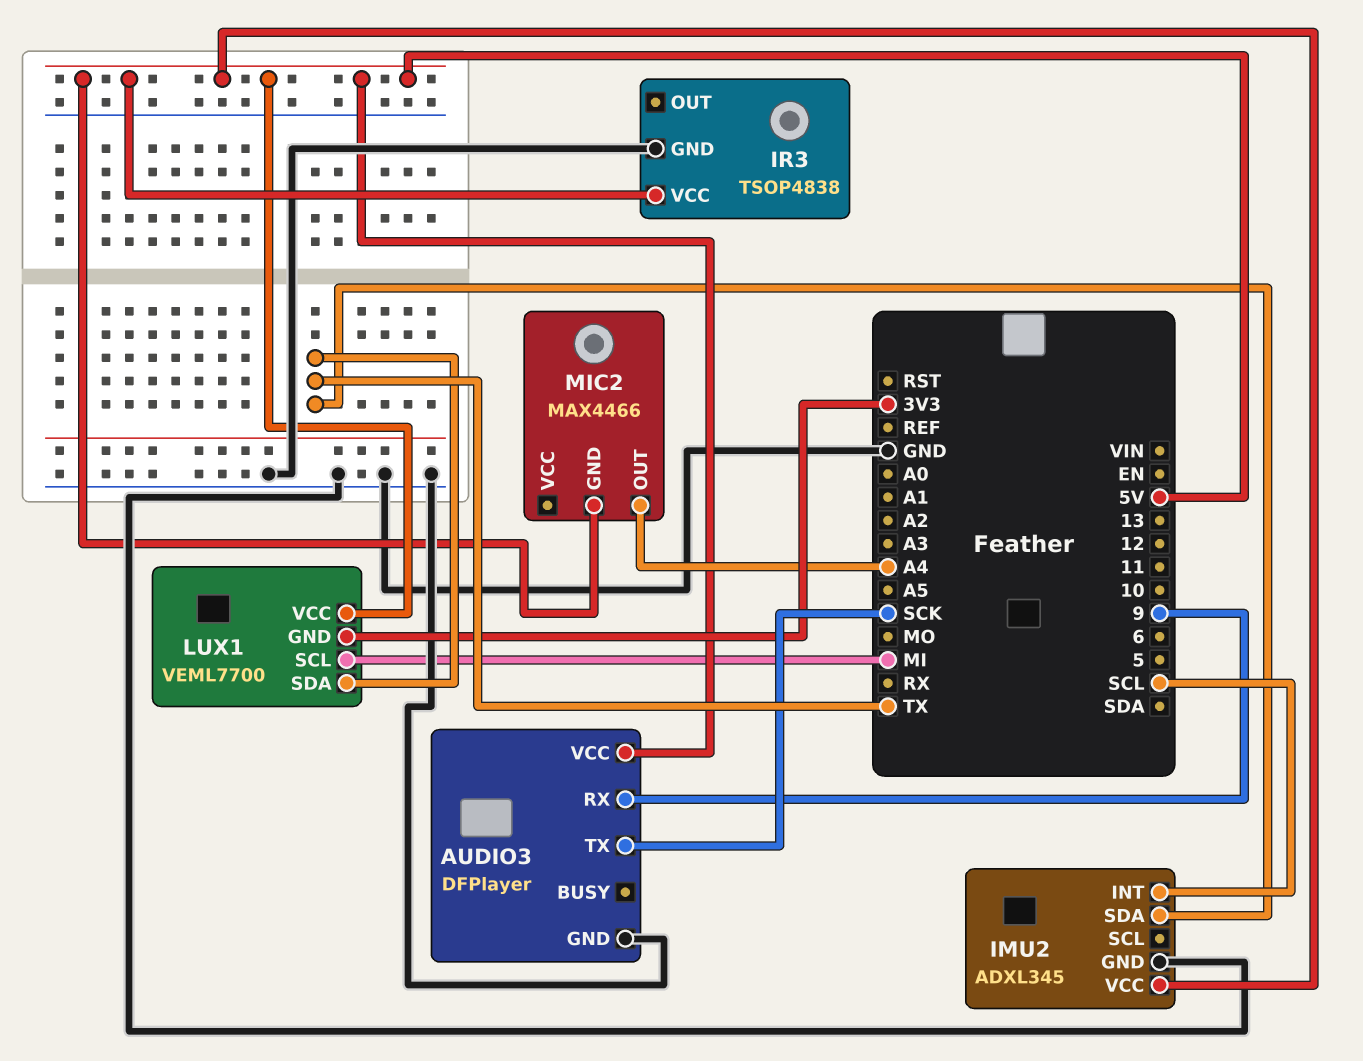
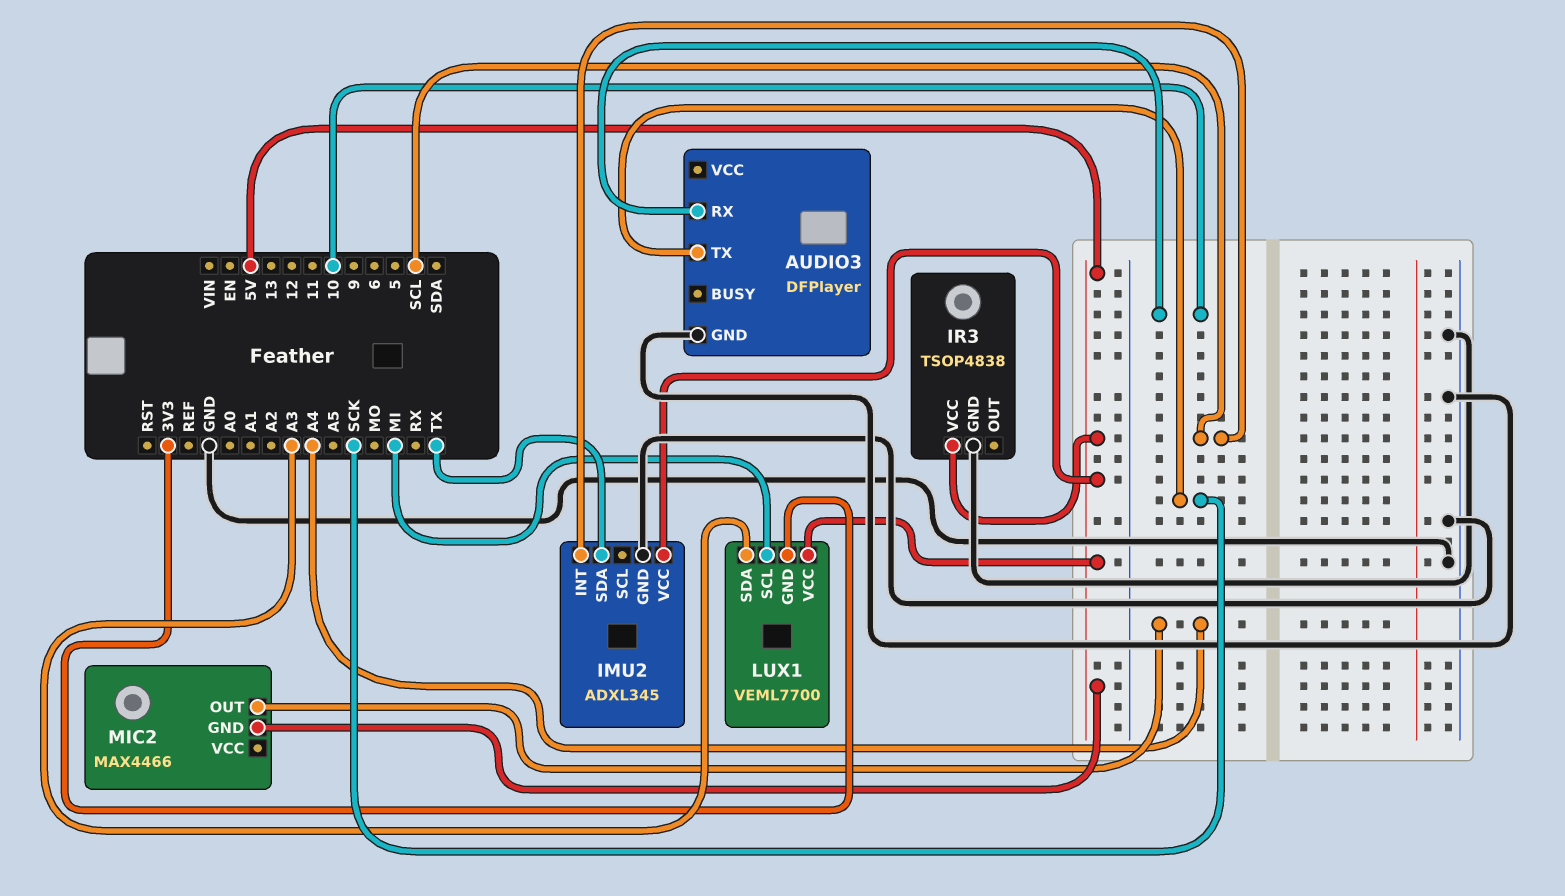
AUDIO3 pin RX: 9 -> 10
AUDIO3 pin VCC: 5V -> none
LUX1 pin SDA: TX -> A3

